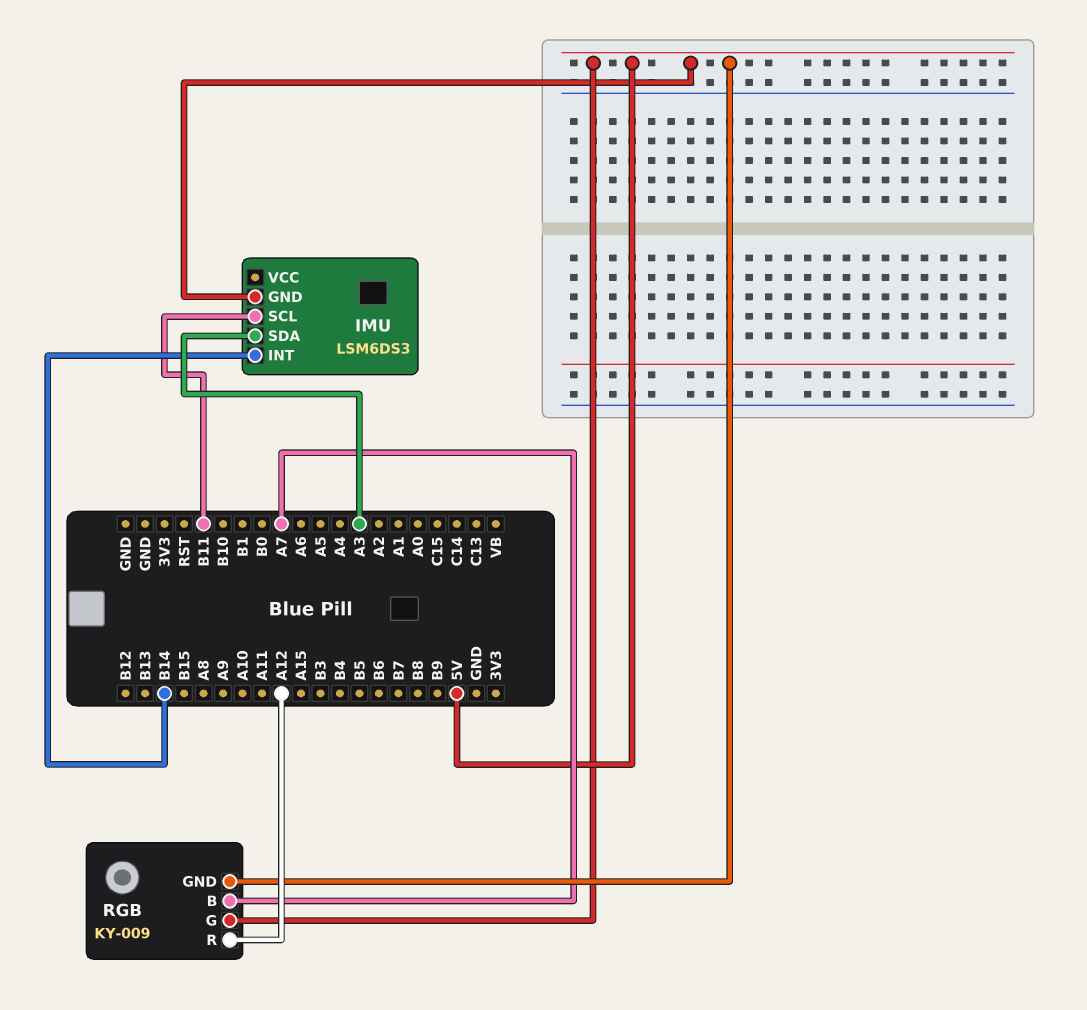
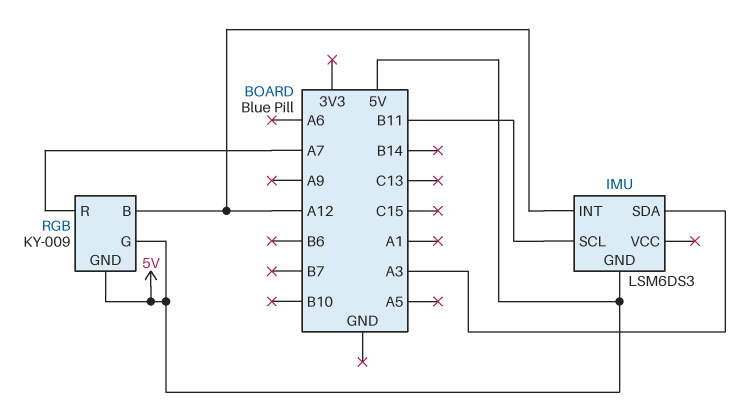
IMU pin INT: B14 -> A12
RGB pin B: A7 -> A12
RGB pin R: A12 -> A7

